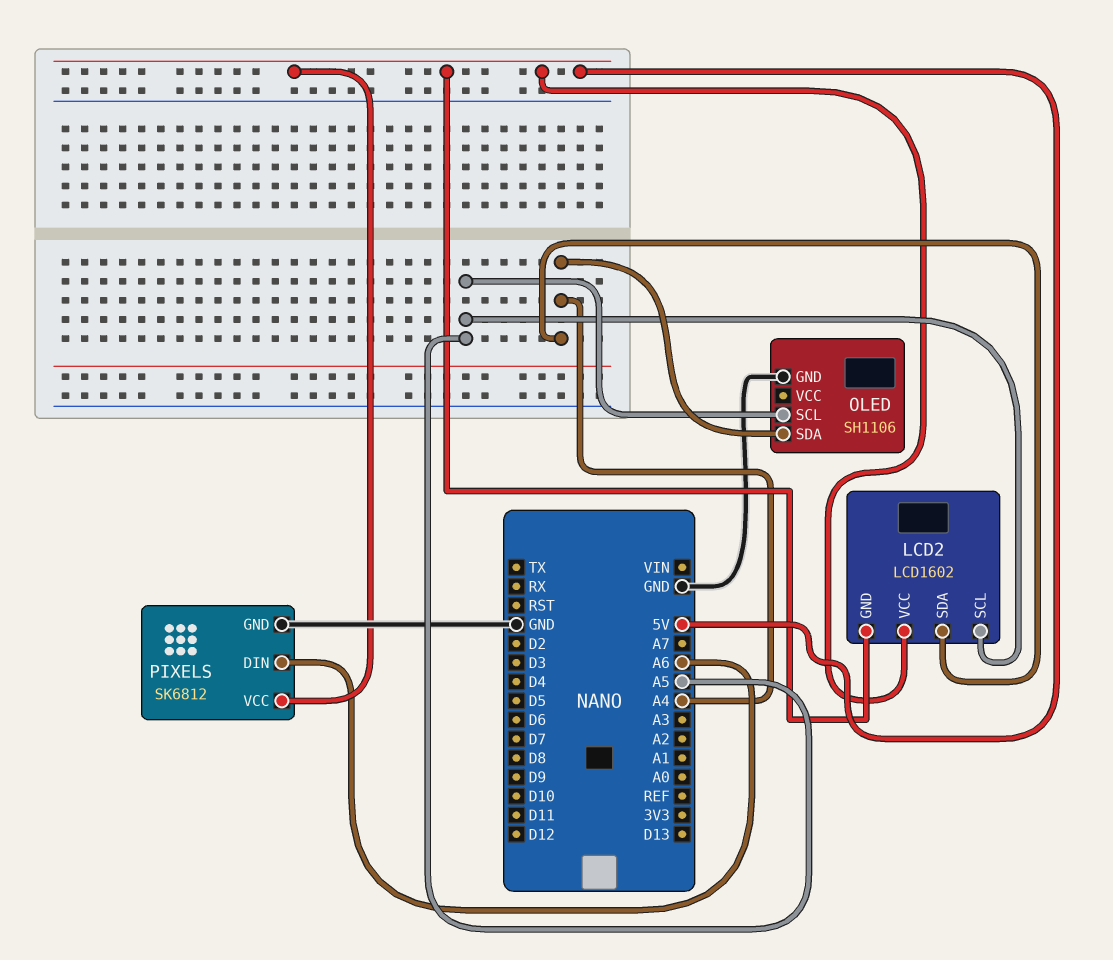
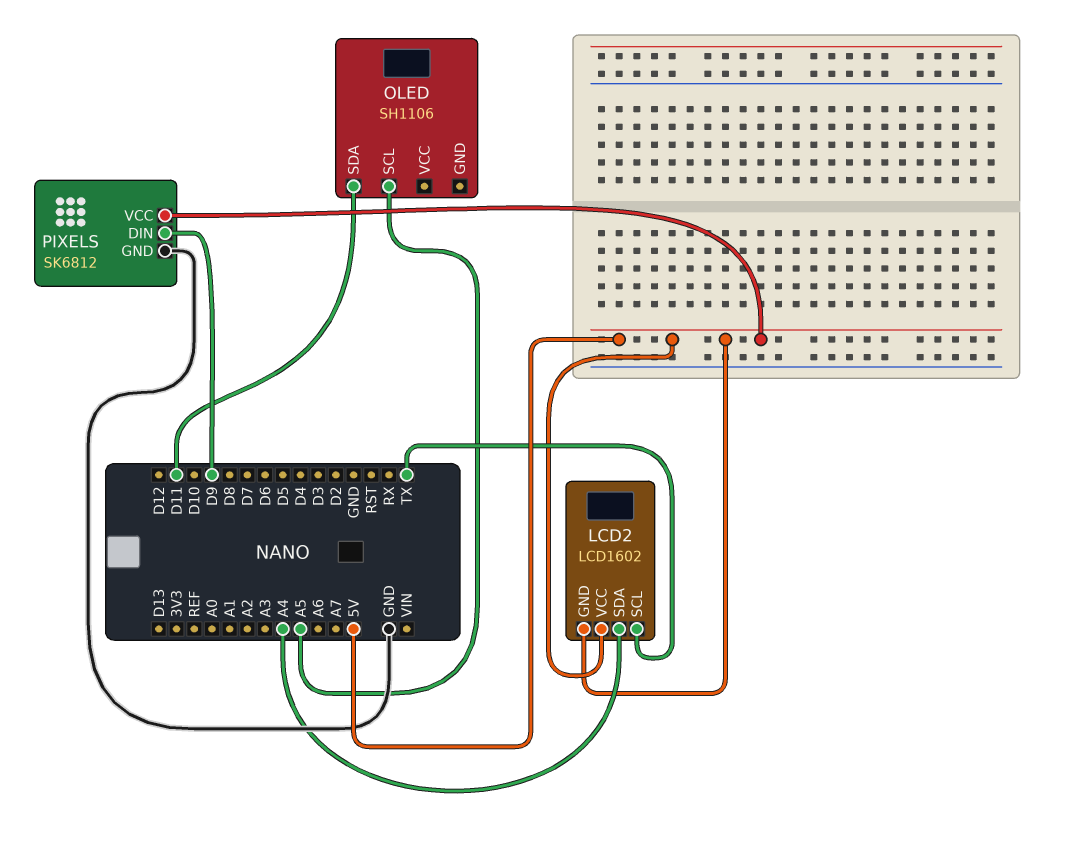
LCD2 pin SCL: A5 -> TX
OLED pin GND: GND -> none
OLED pin SDA: A4 -> D11
PIXELS pin DIN: A6 -> D9

